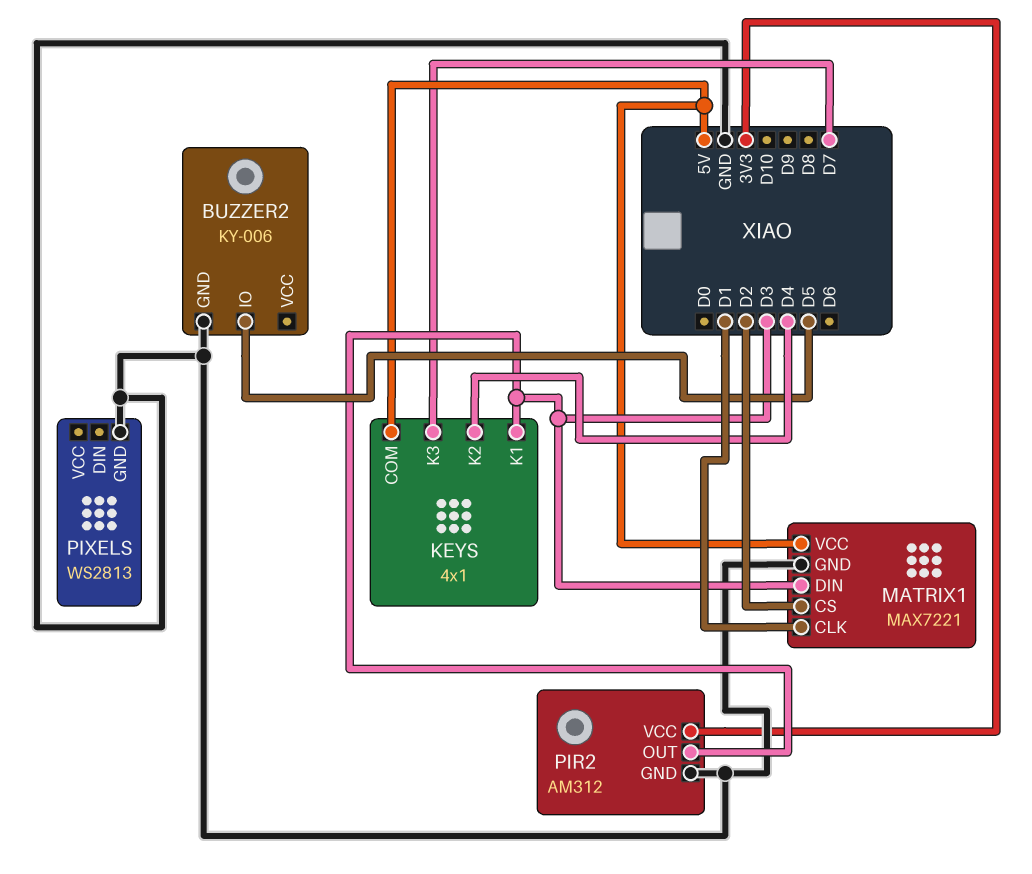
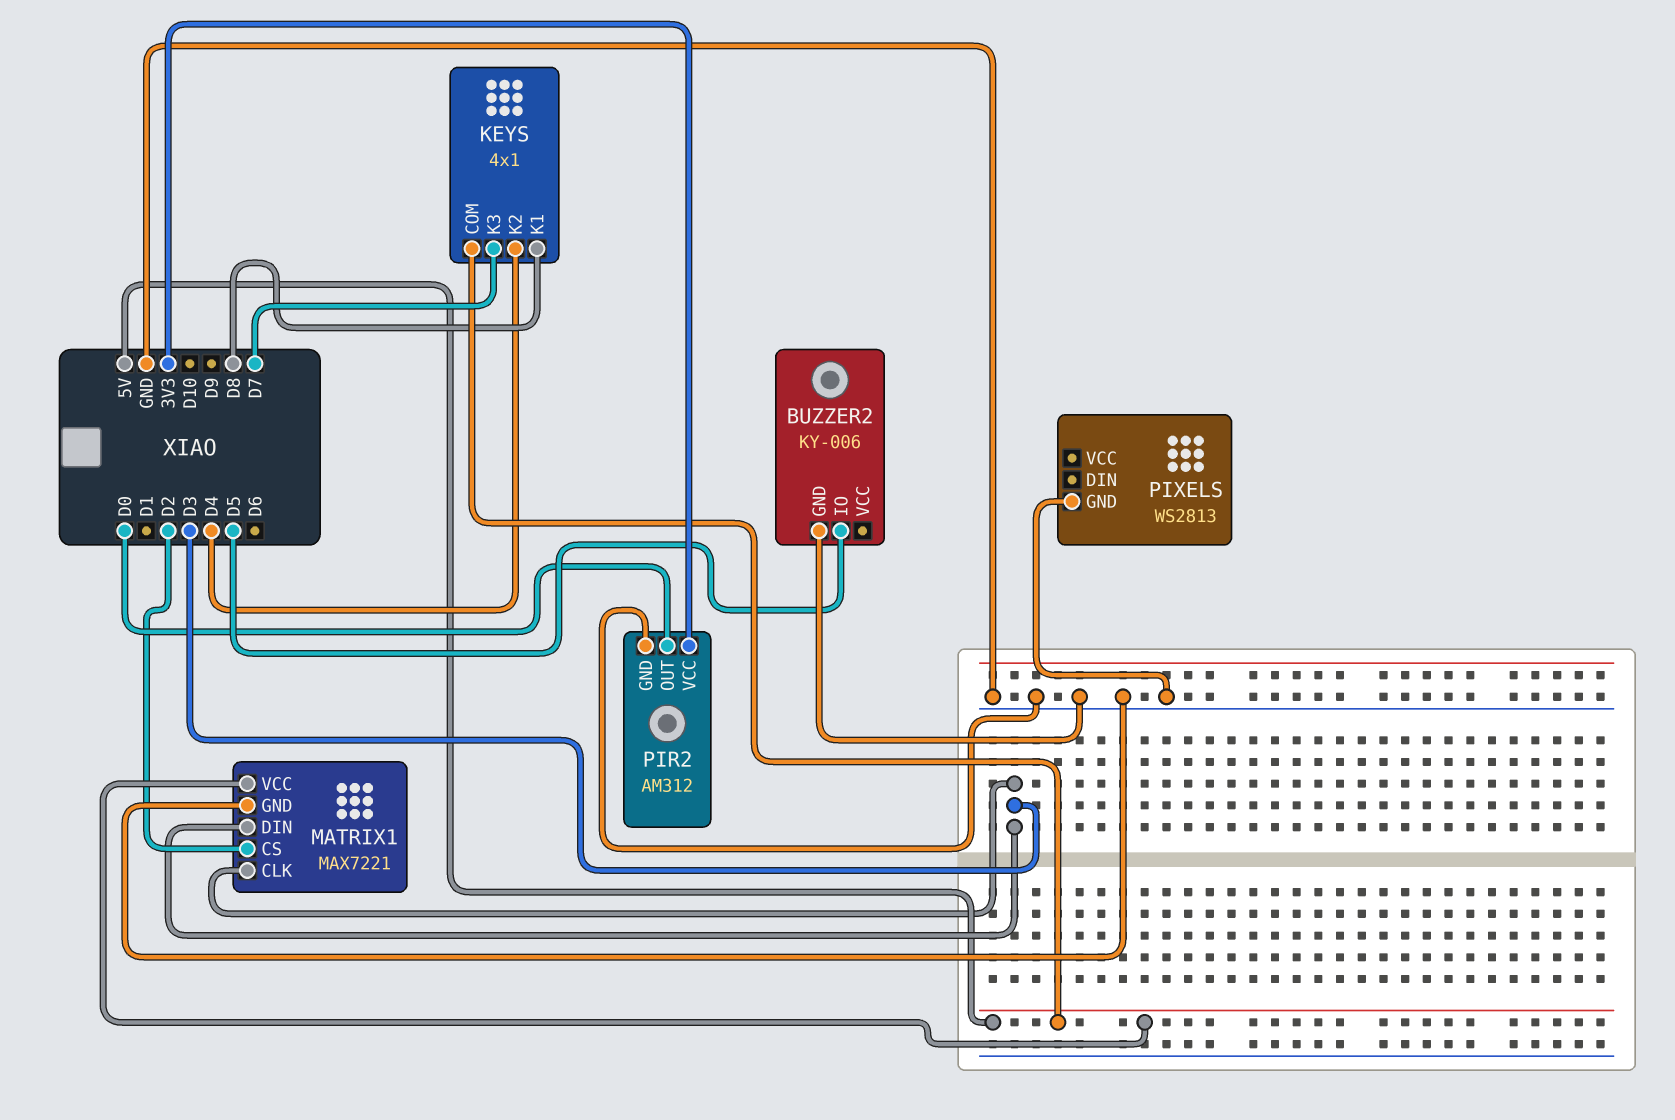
KEYS pin K1: D3 -> D8
MATRIX1 pin CLK: D1 -> D3
PIR2 pin OUT: D3 -> D0

